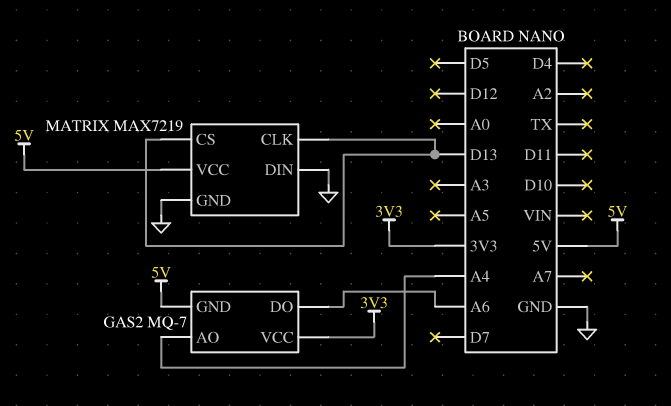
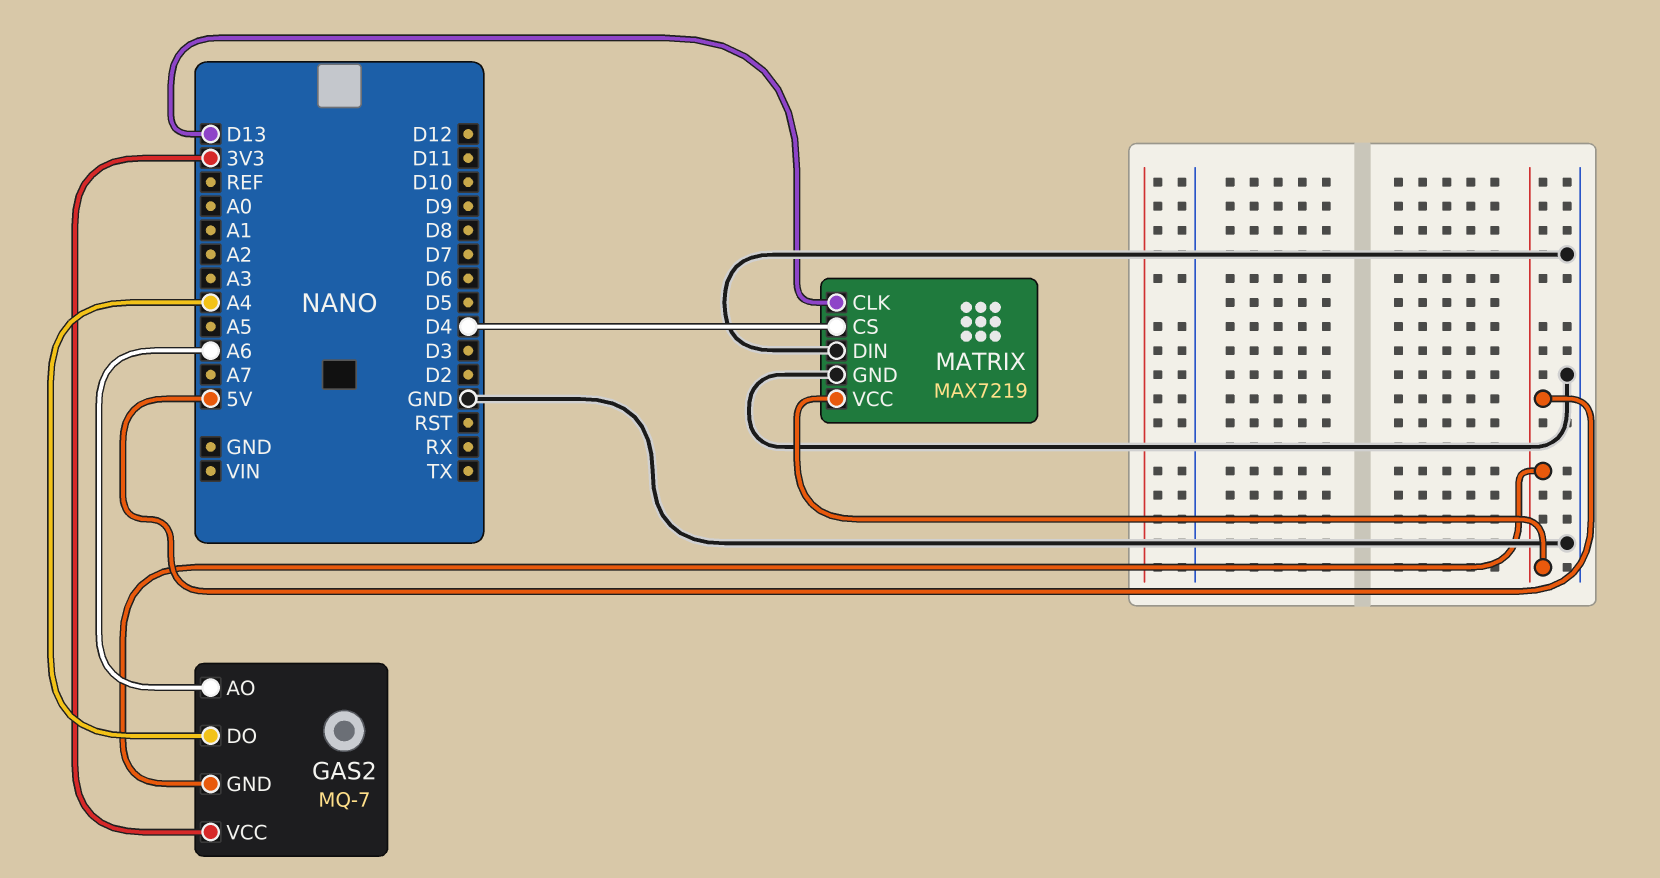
GAS2 pin AO: A4 -> A6
GAS2 pin DO: A6 -> A4
MATRIX pin CS: D13 -> D4

